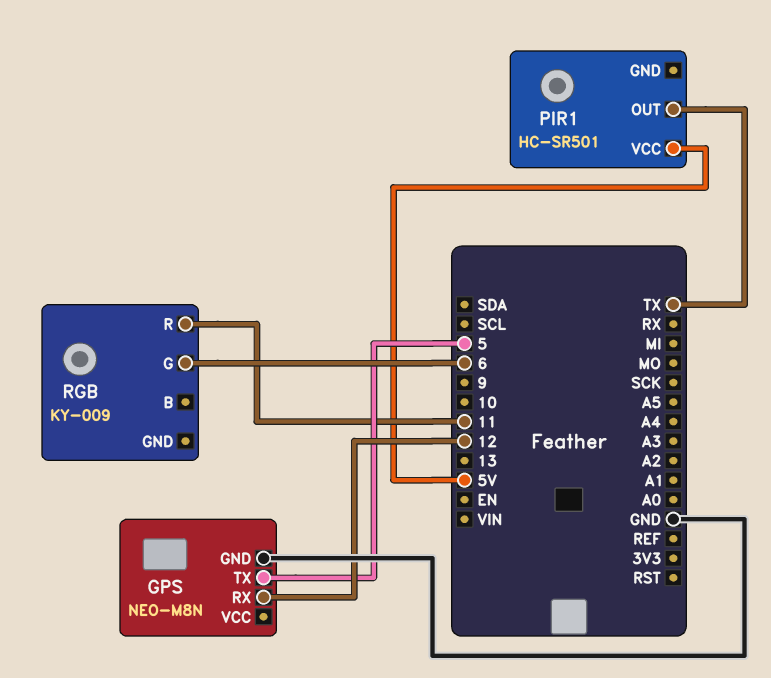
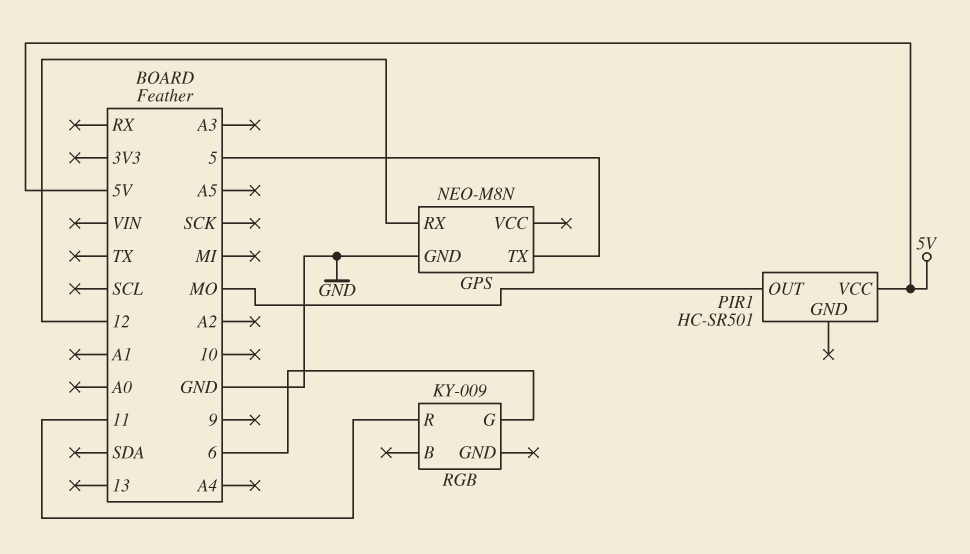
PIR1 pin OUT: TX -> MO

